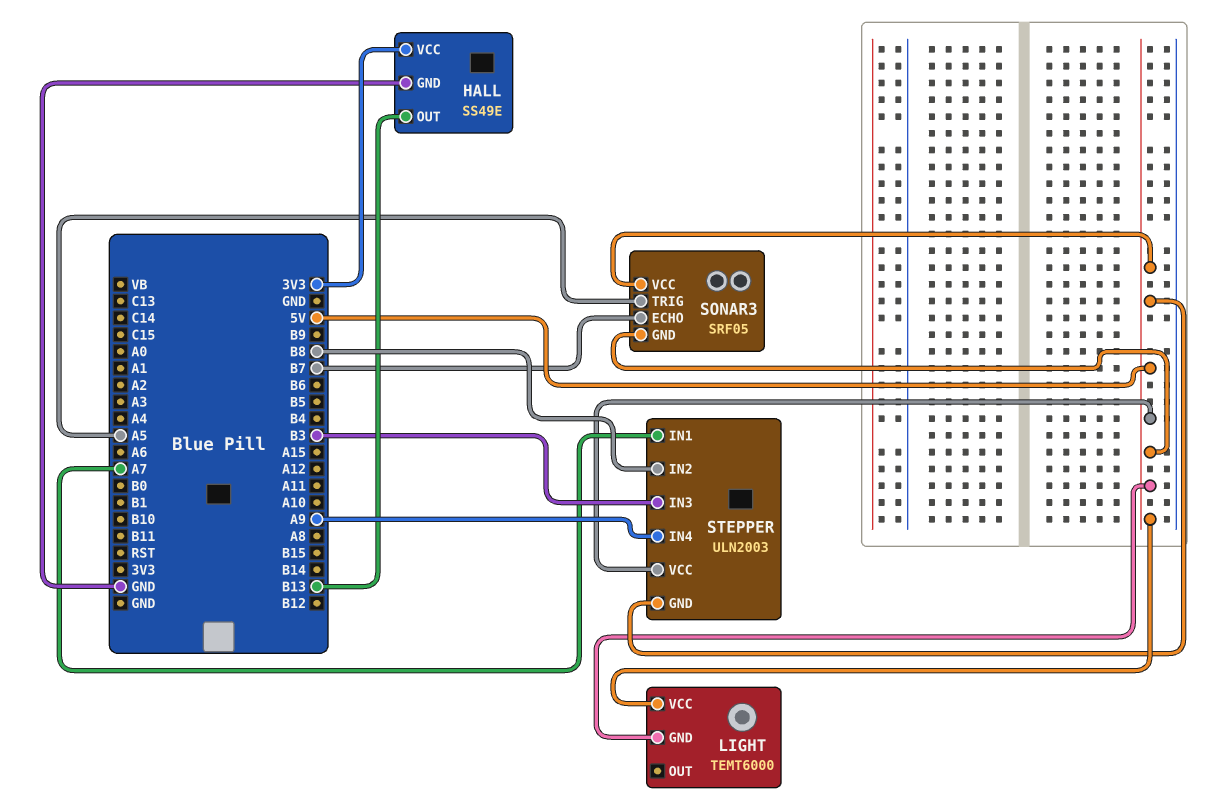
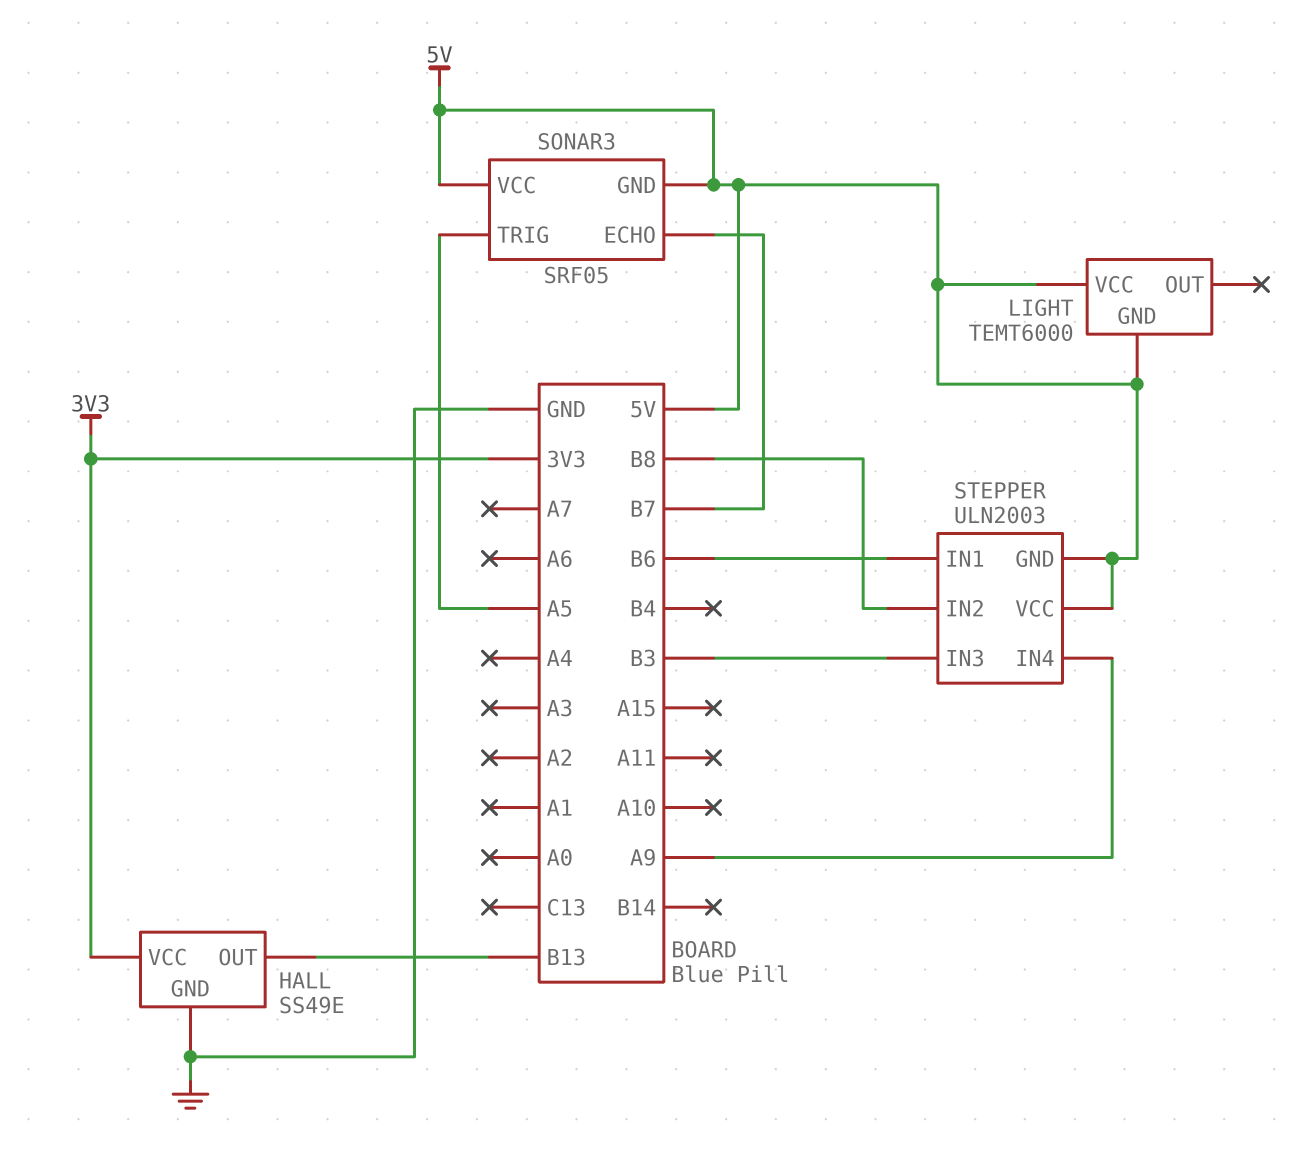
STEPPER pin IN1: A7 -> B6

